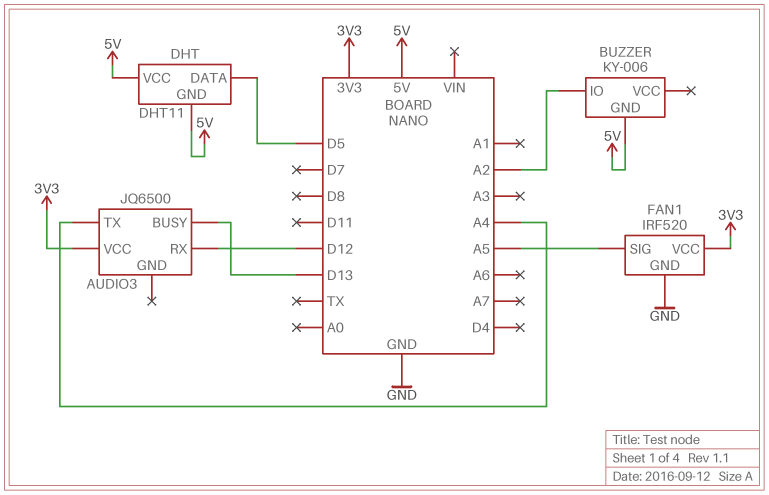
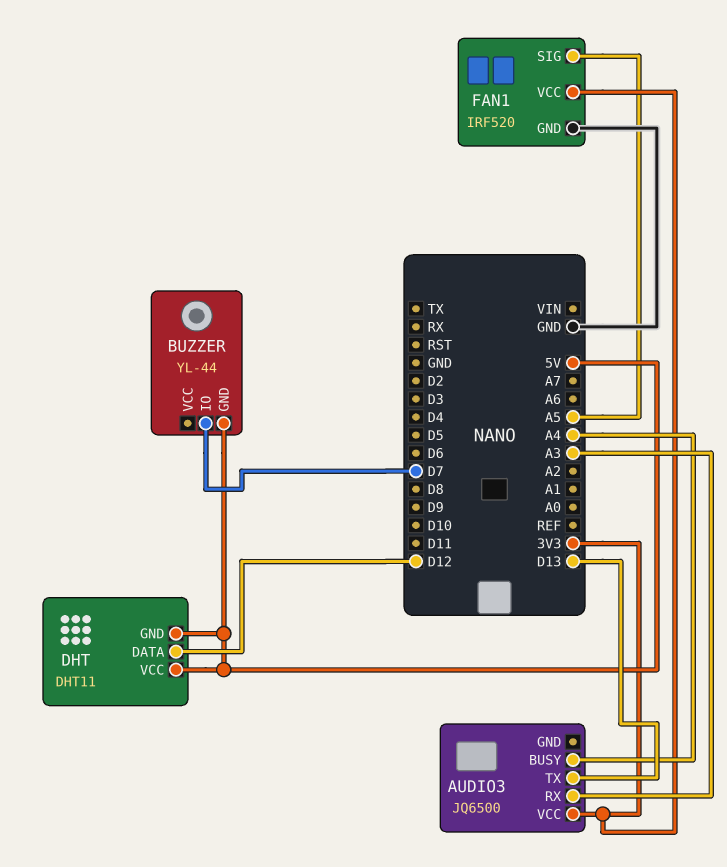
AUDIO3 pin BUSY: D13 -> A4
AUDIO3 pin RX: D12 -> A3
AUDIO3 pin TX: A4 -> D13
BUZZER: KY-006 -> YL-44
BUZZER pin IO: A2 -> D7
DHT pin DATA: D5 -> D12

